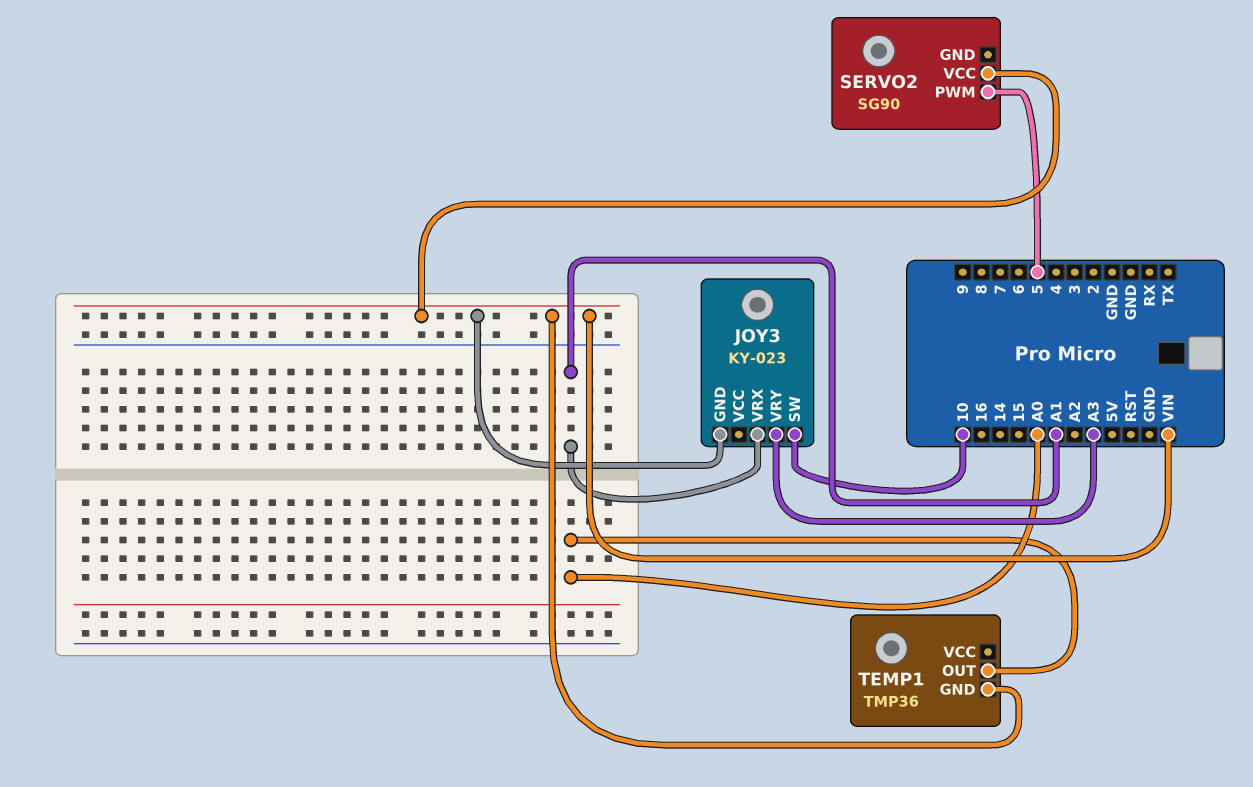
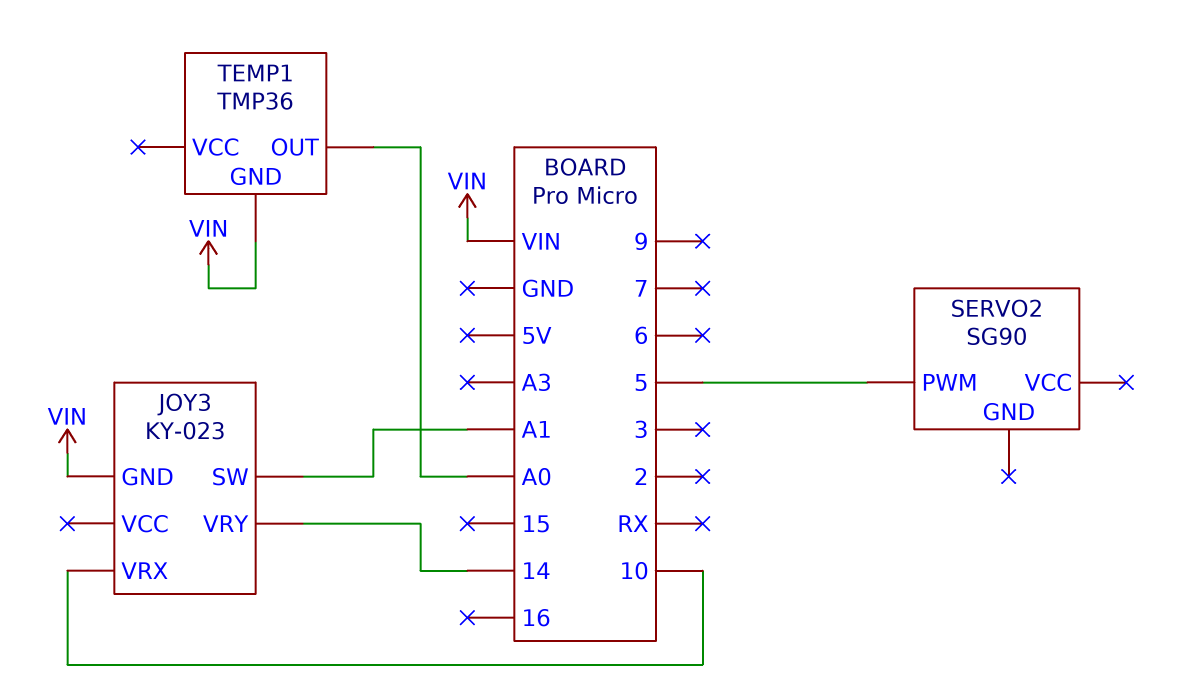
JOY3 pin SW: 10 -> A1
JOY3 pin VRX: A1 -> 10
JOY3 pin VRY: A3 -> 14
SERVO2 pin VCC: VIN -> none

